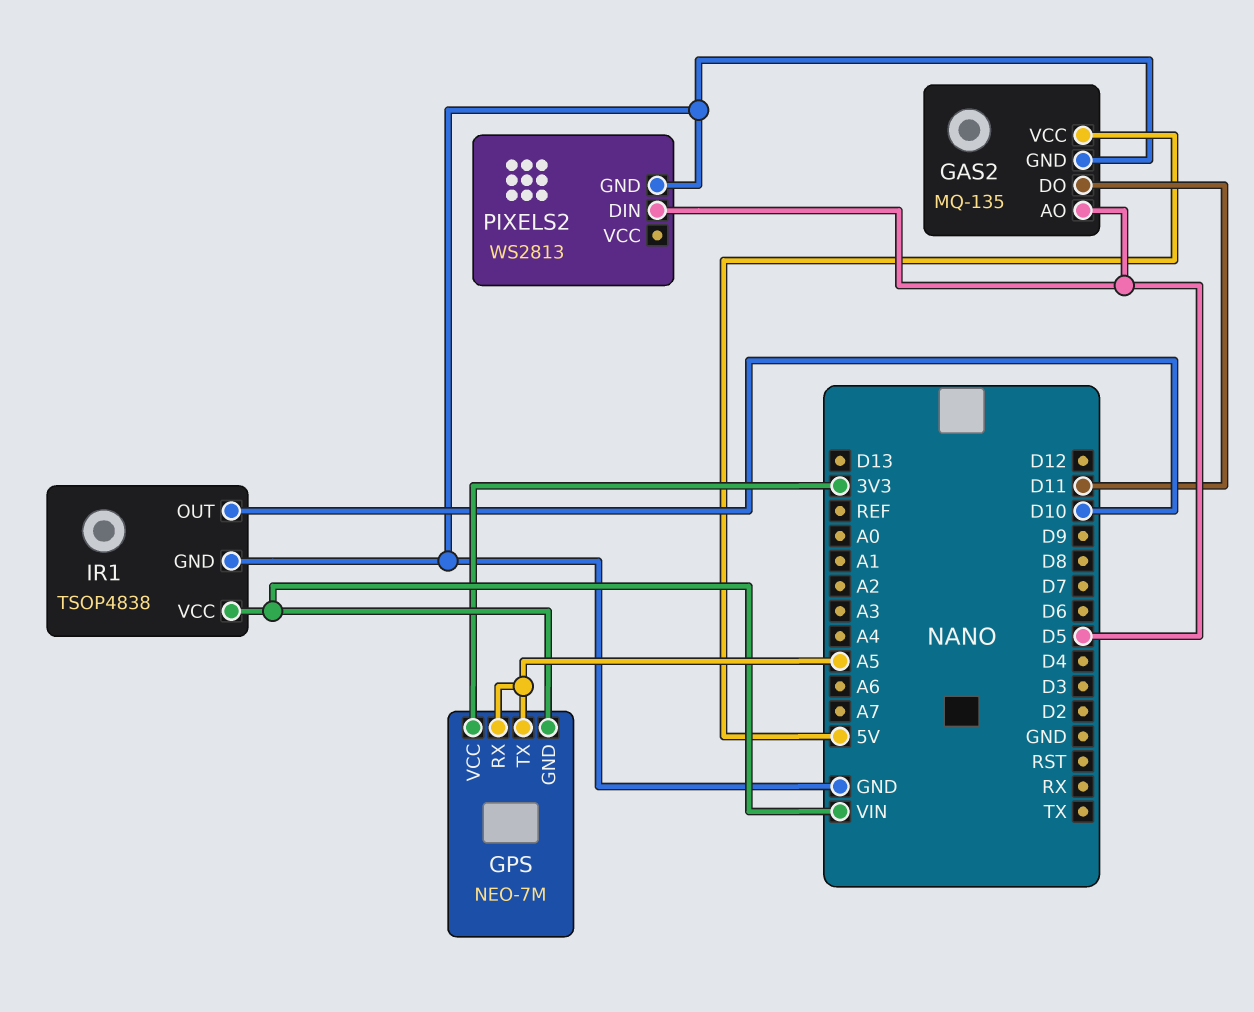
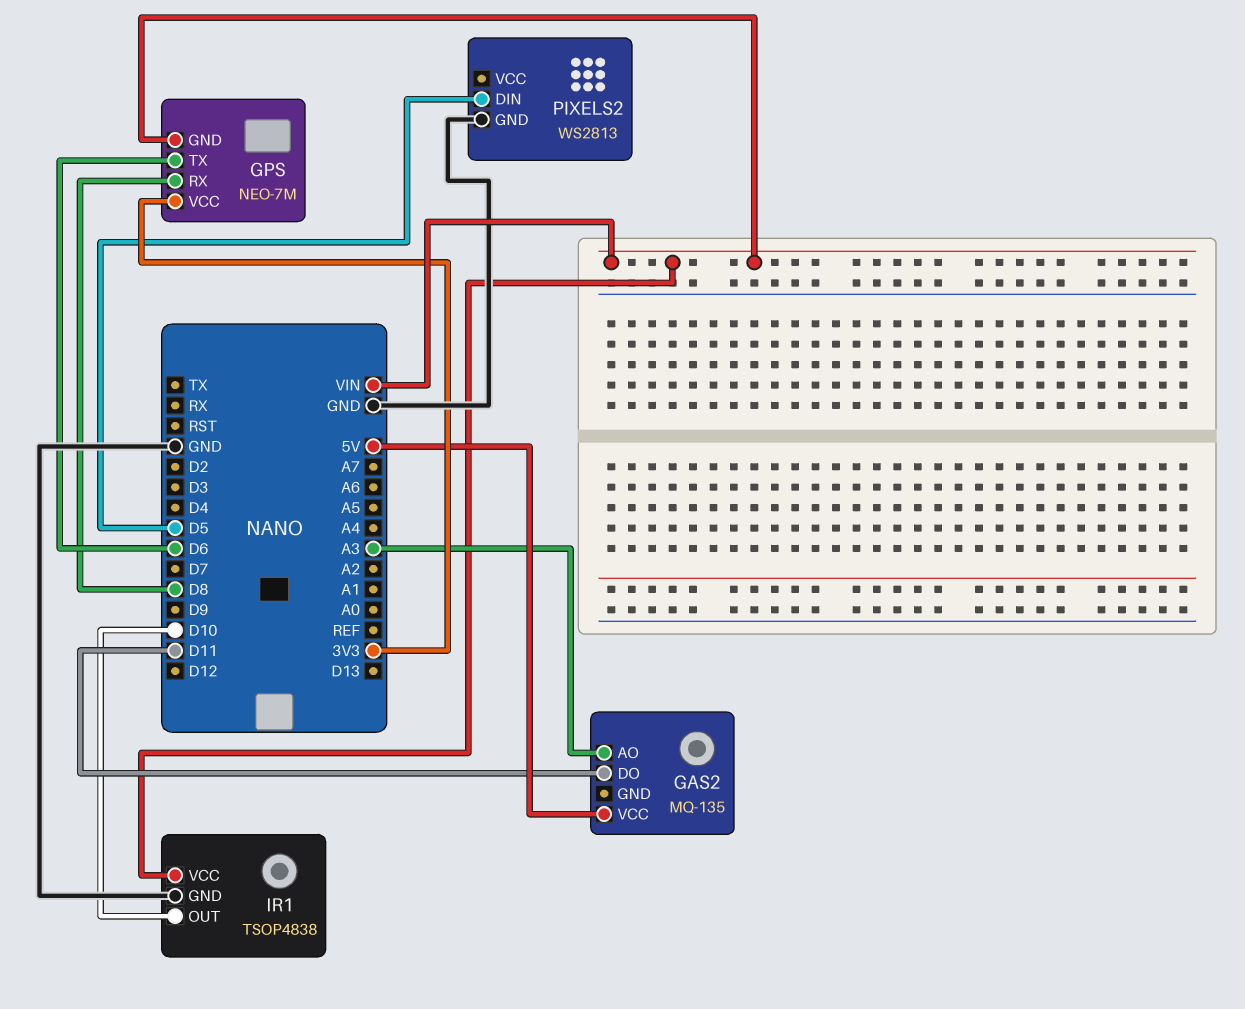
GAS2 pin AO: D5 -> A3
GAS2 pin GND: GND -> none
GPS pin RX: A5 -> D8
GPS pin TX: A5 -> D6

